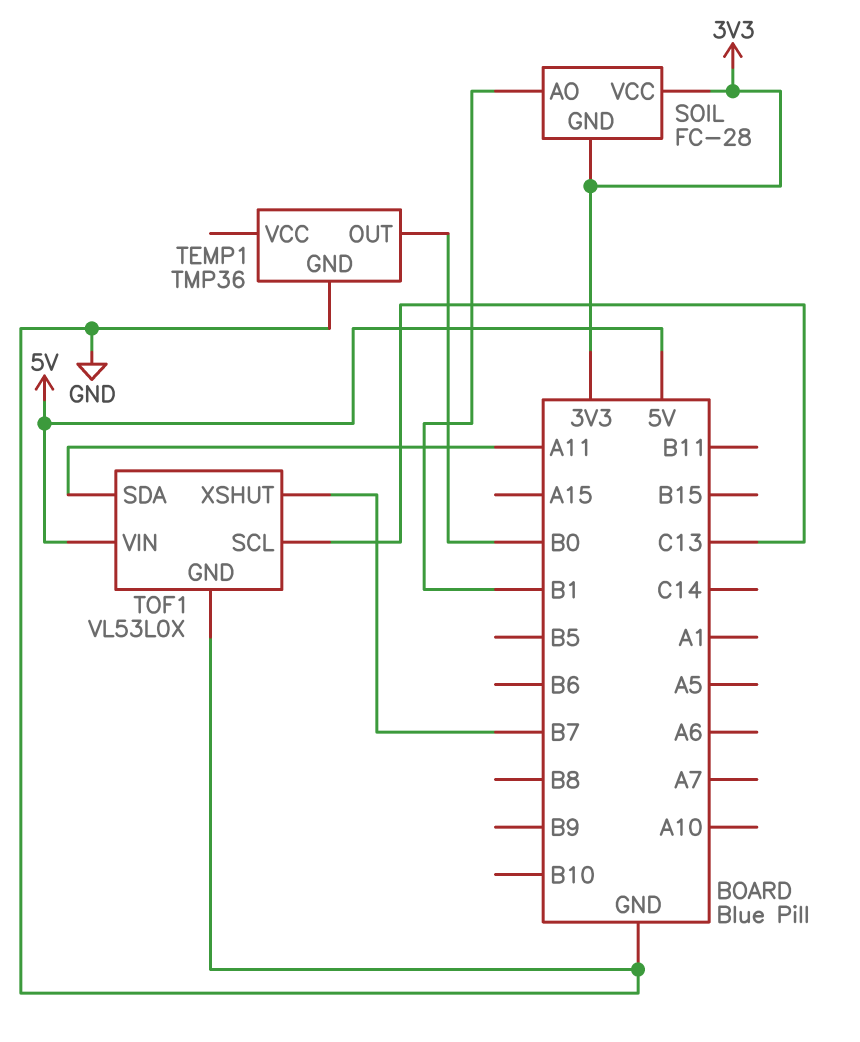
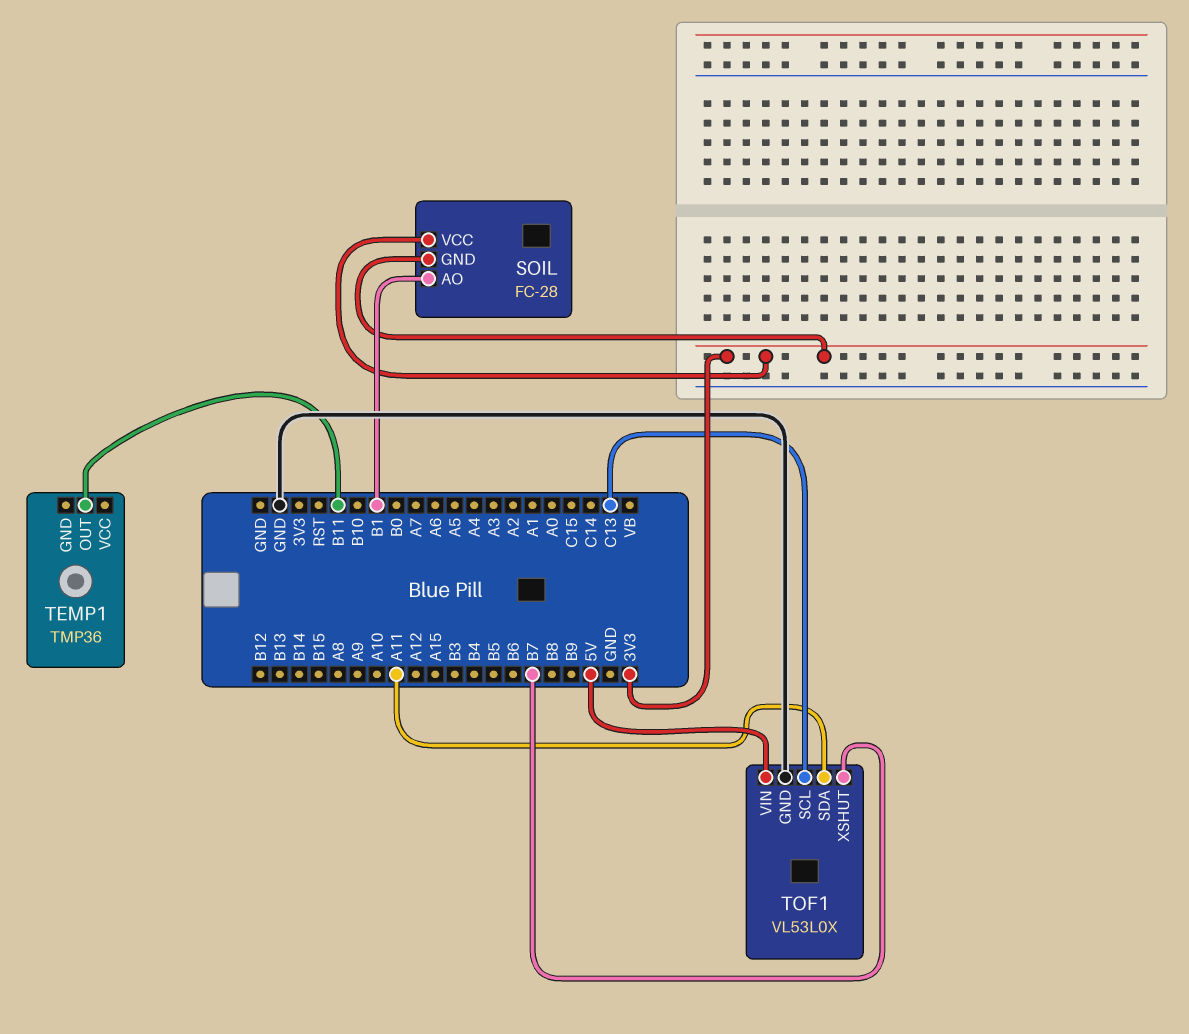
TEMP1 pin GND: GND -> none
TEMP1 pin OUT: B0 -> B11

